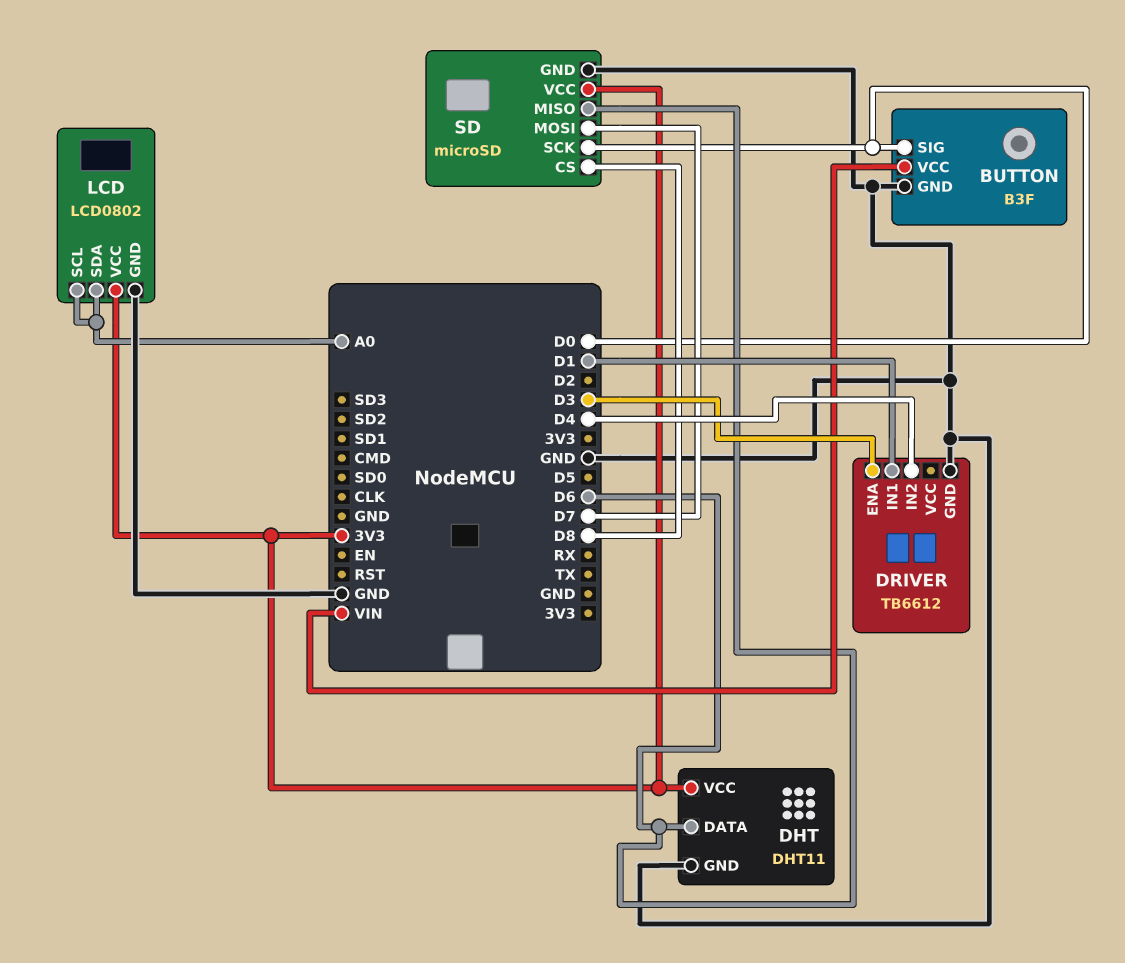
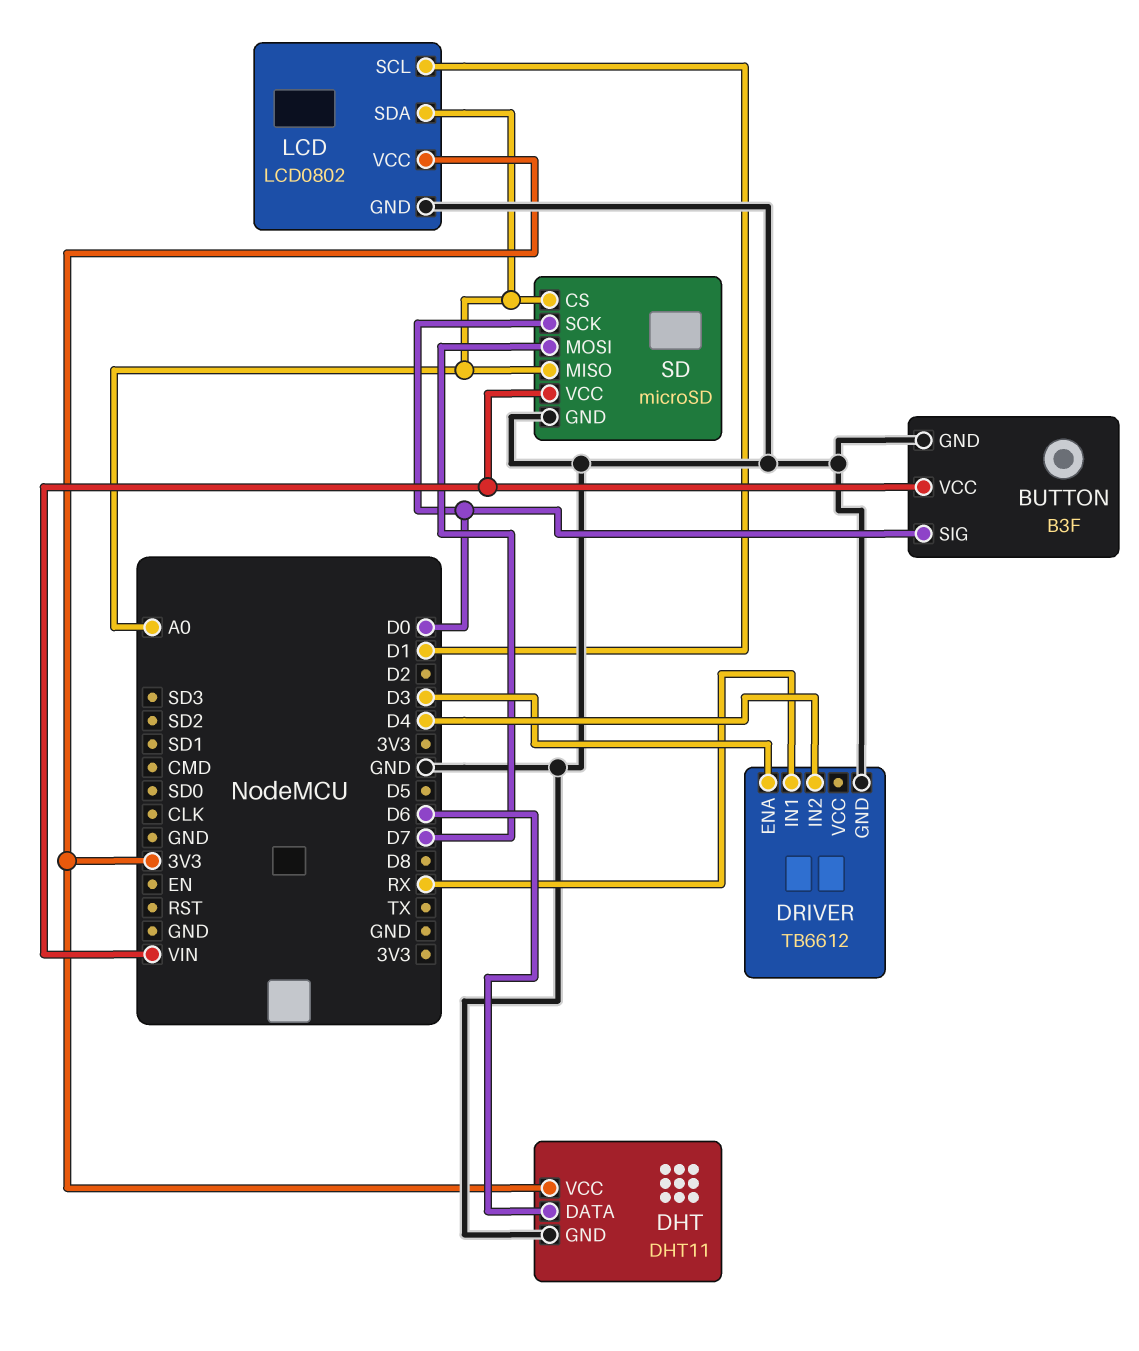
DRIVER pin IN1: D1 -> RX
LCD pin SCL: A0 -> D1
SD pin CS: D8 -> A0
SD pin MISO: D6 -> A0
SD pin VCC: 3V3 -> VIN

